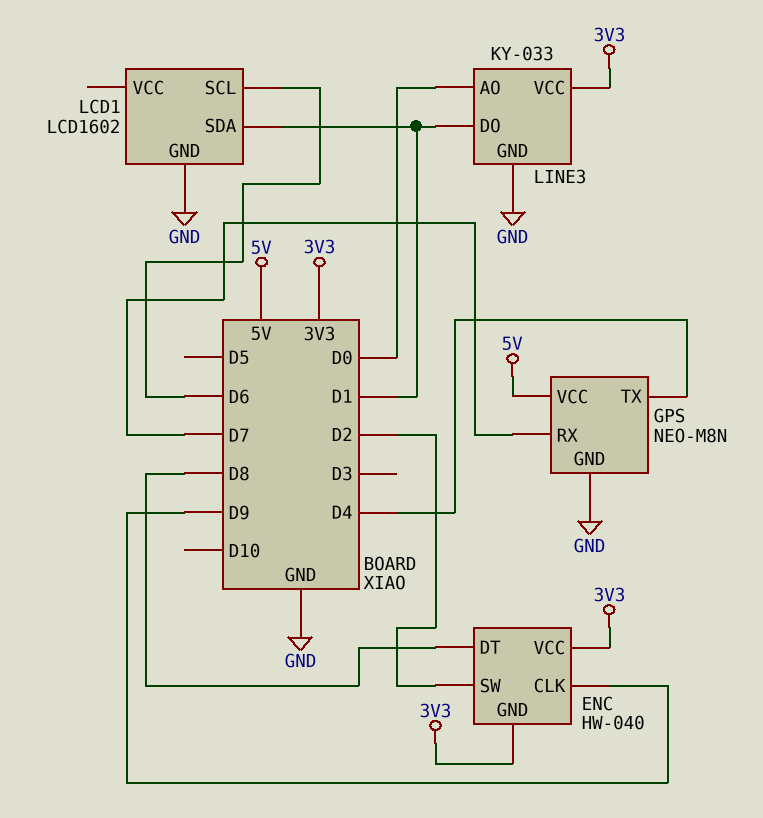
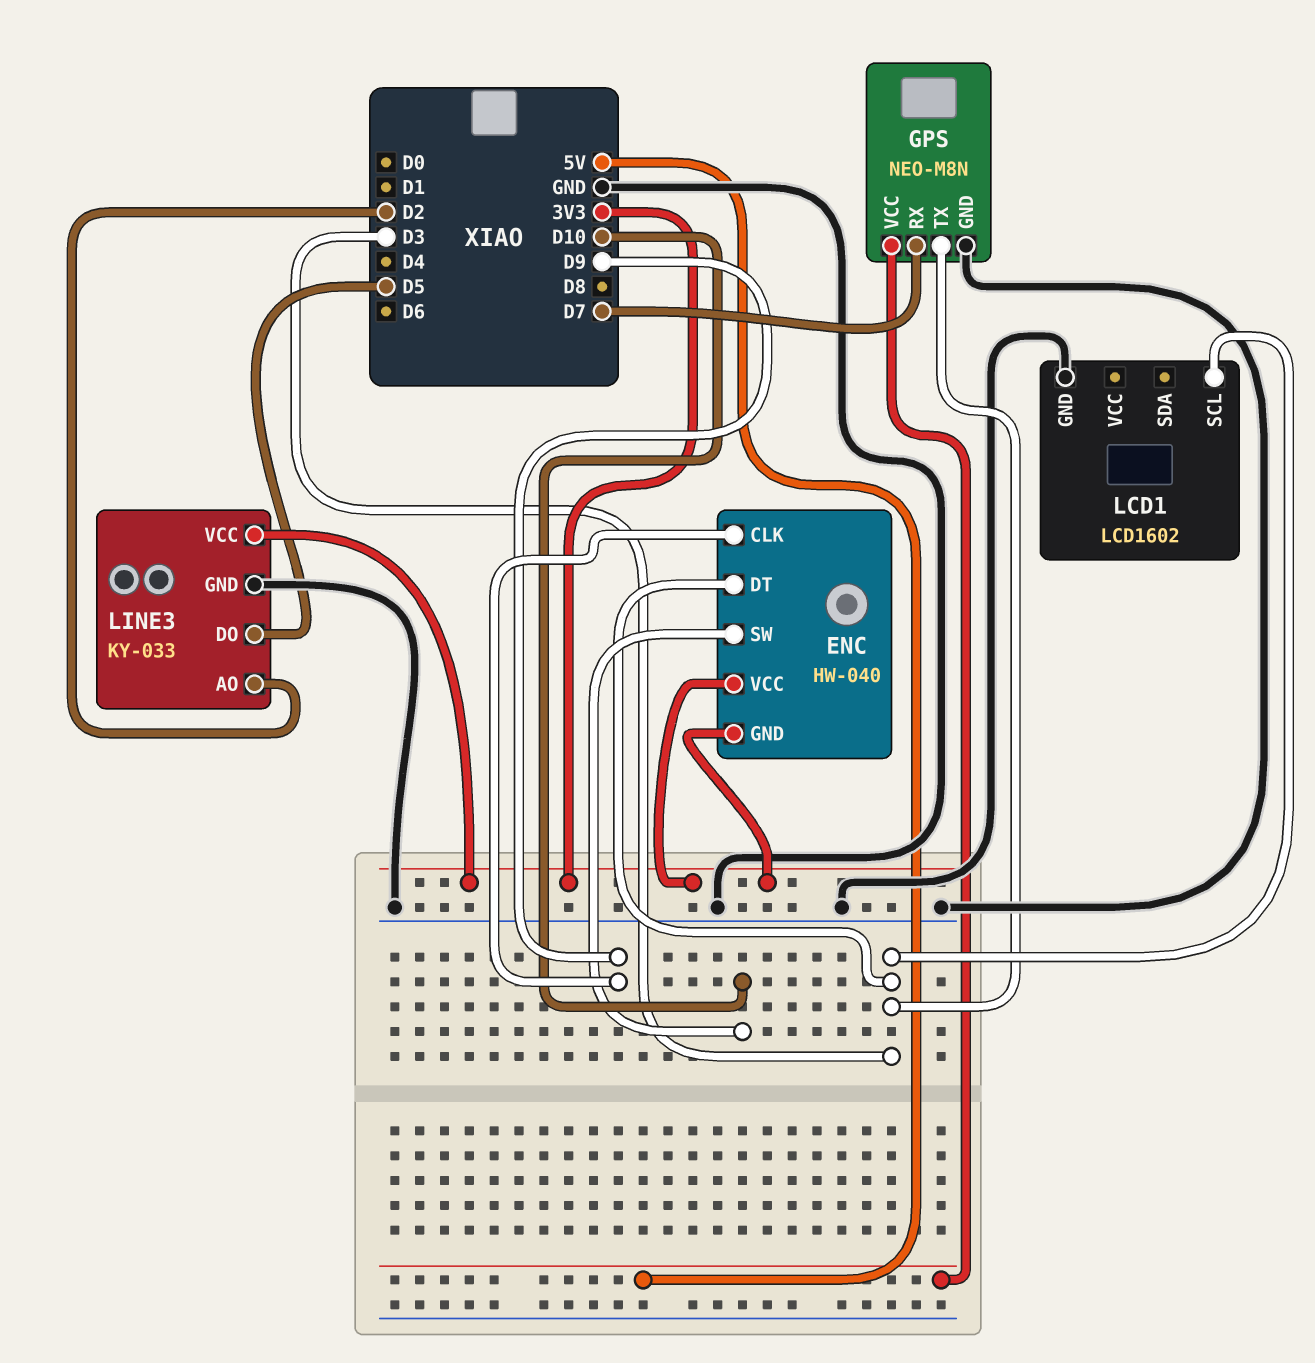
ENC pin DT: D8 -> D3
ENC pin SW: D2 -> D10
GPS pin TX: D4 -> D3
LCD1 pin SCL: D6 -> D3
LCD1 pin SDA: D1 -> none
LINE3 pin AO: D0 -> D2
LINE3 pin DO: D1 -> D5

